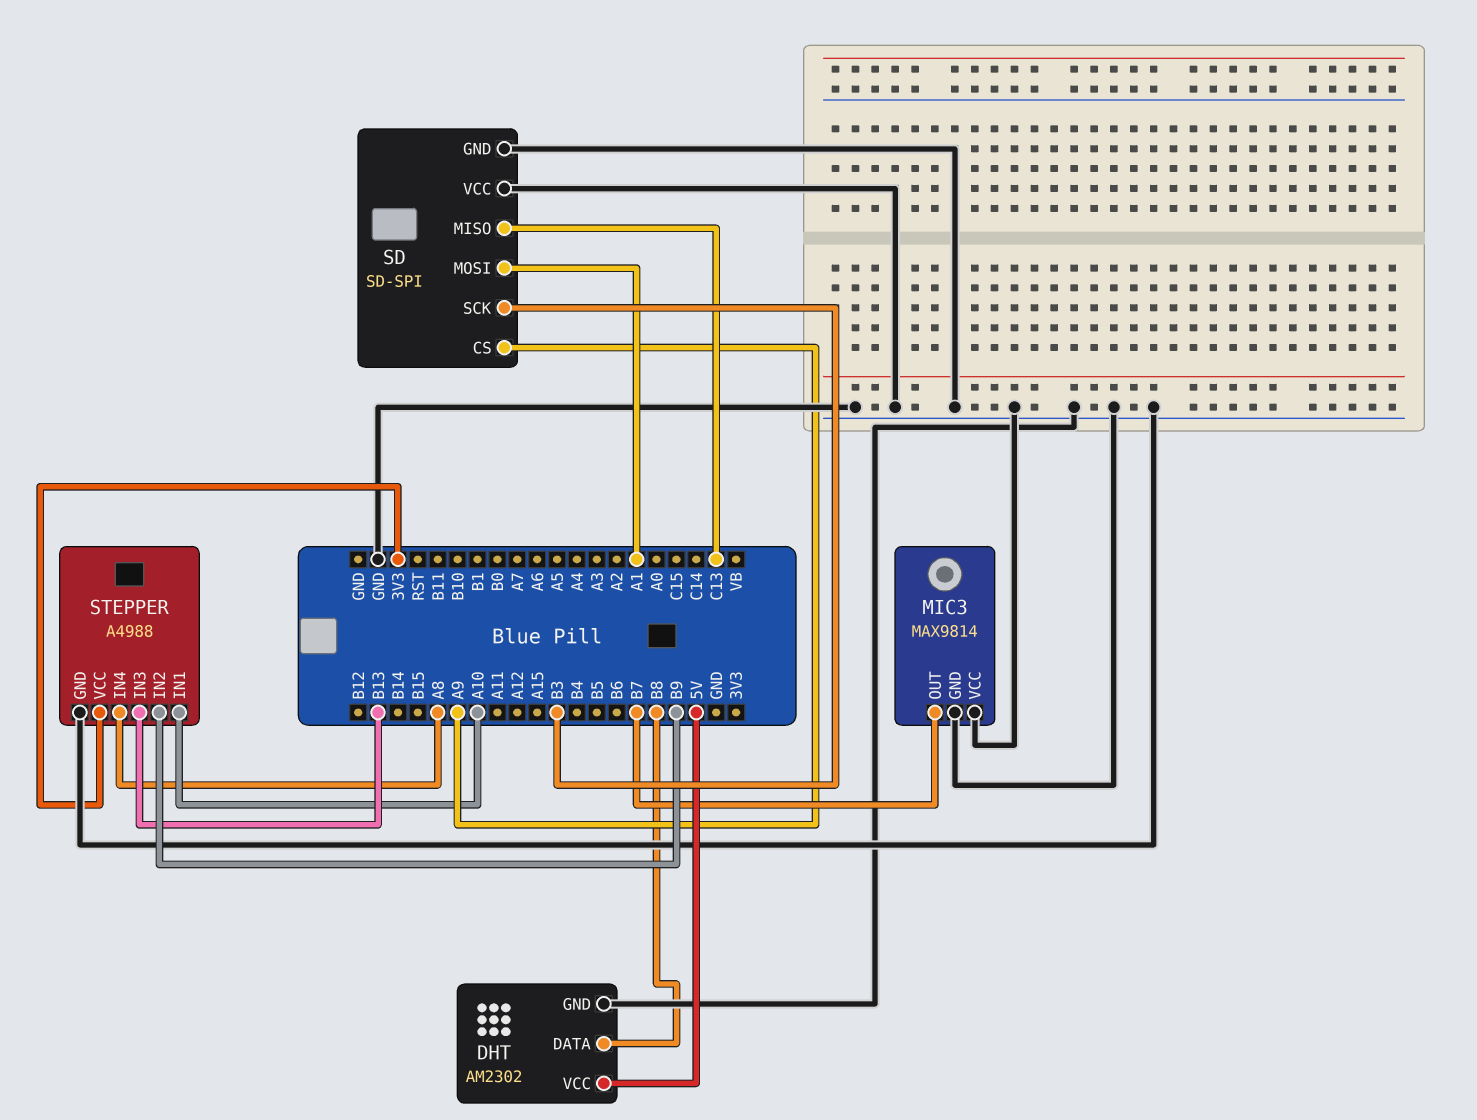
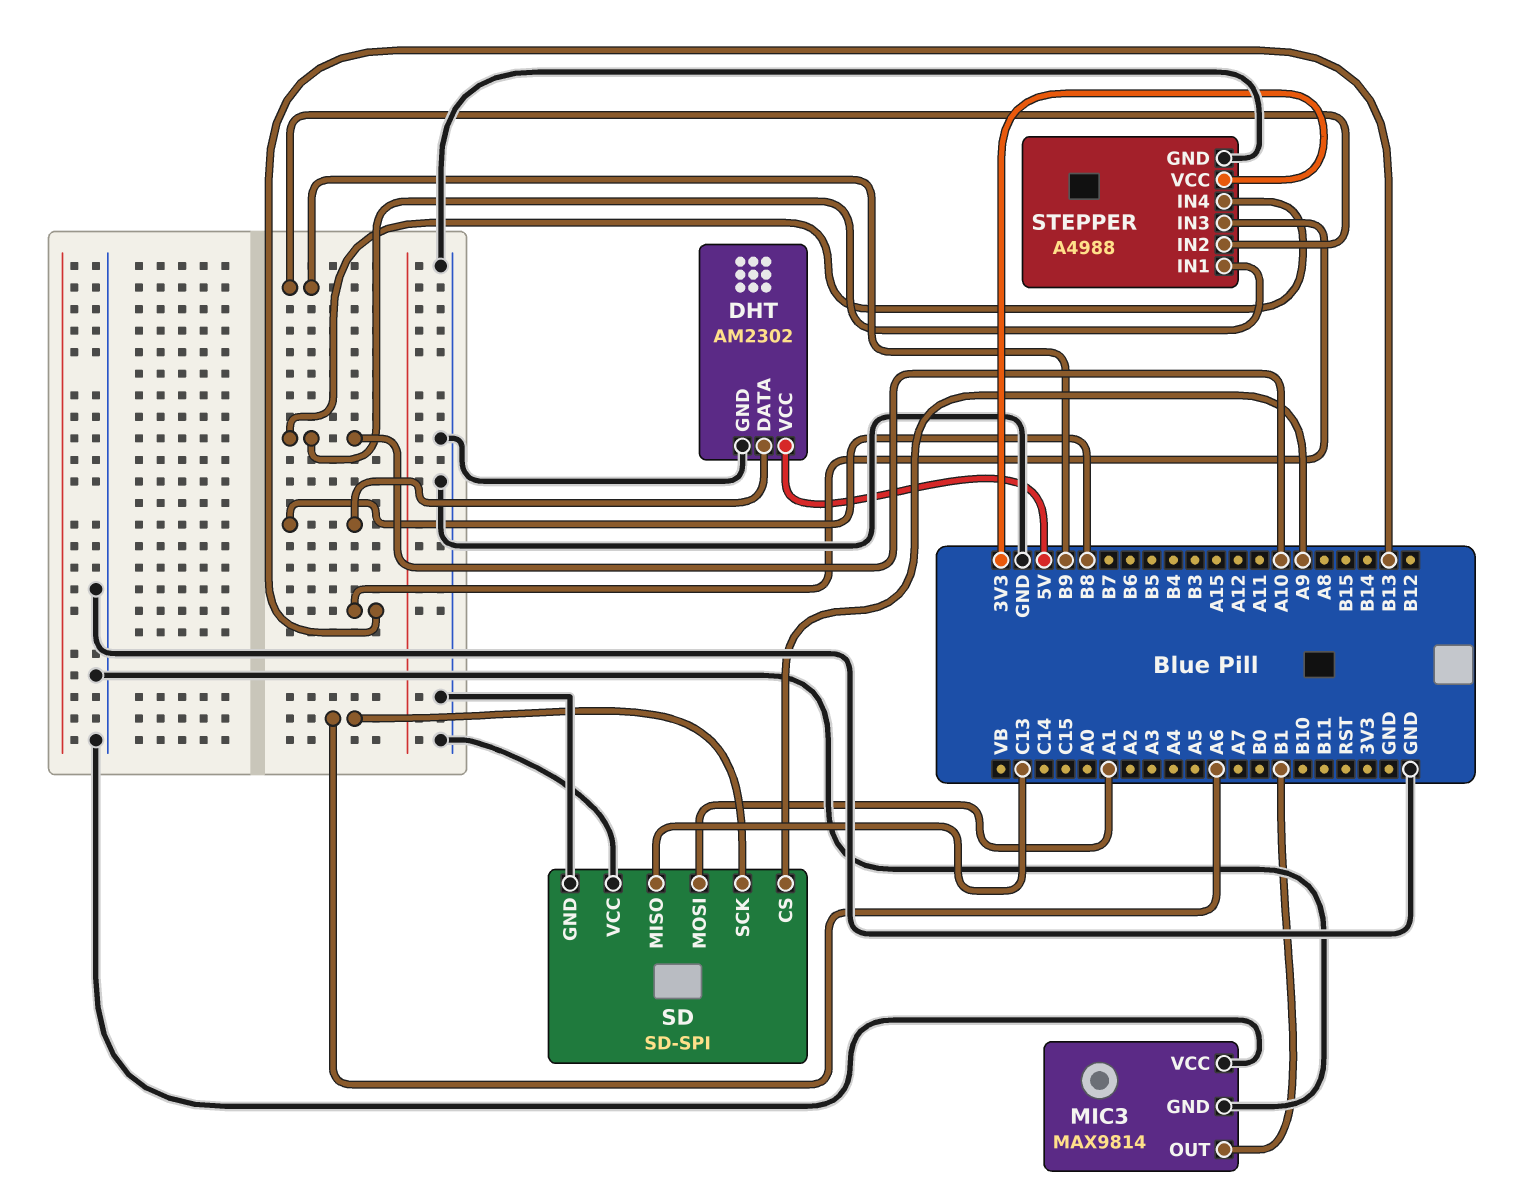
MIC3 pin OUT: B7 -> B1
SD pin SCK: B3 -> A6
STEPPER pin IN4: A8 -> A10

